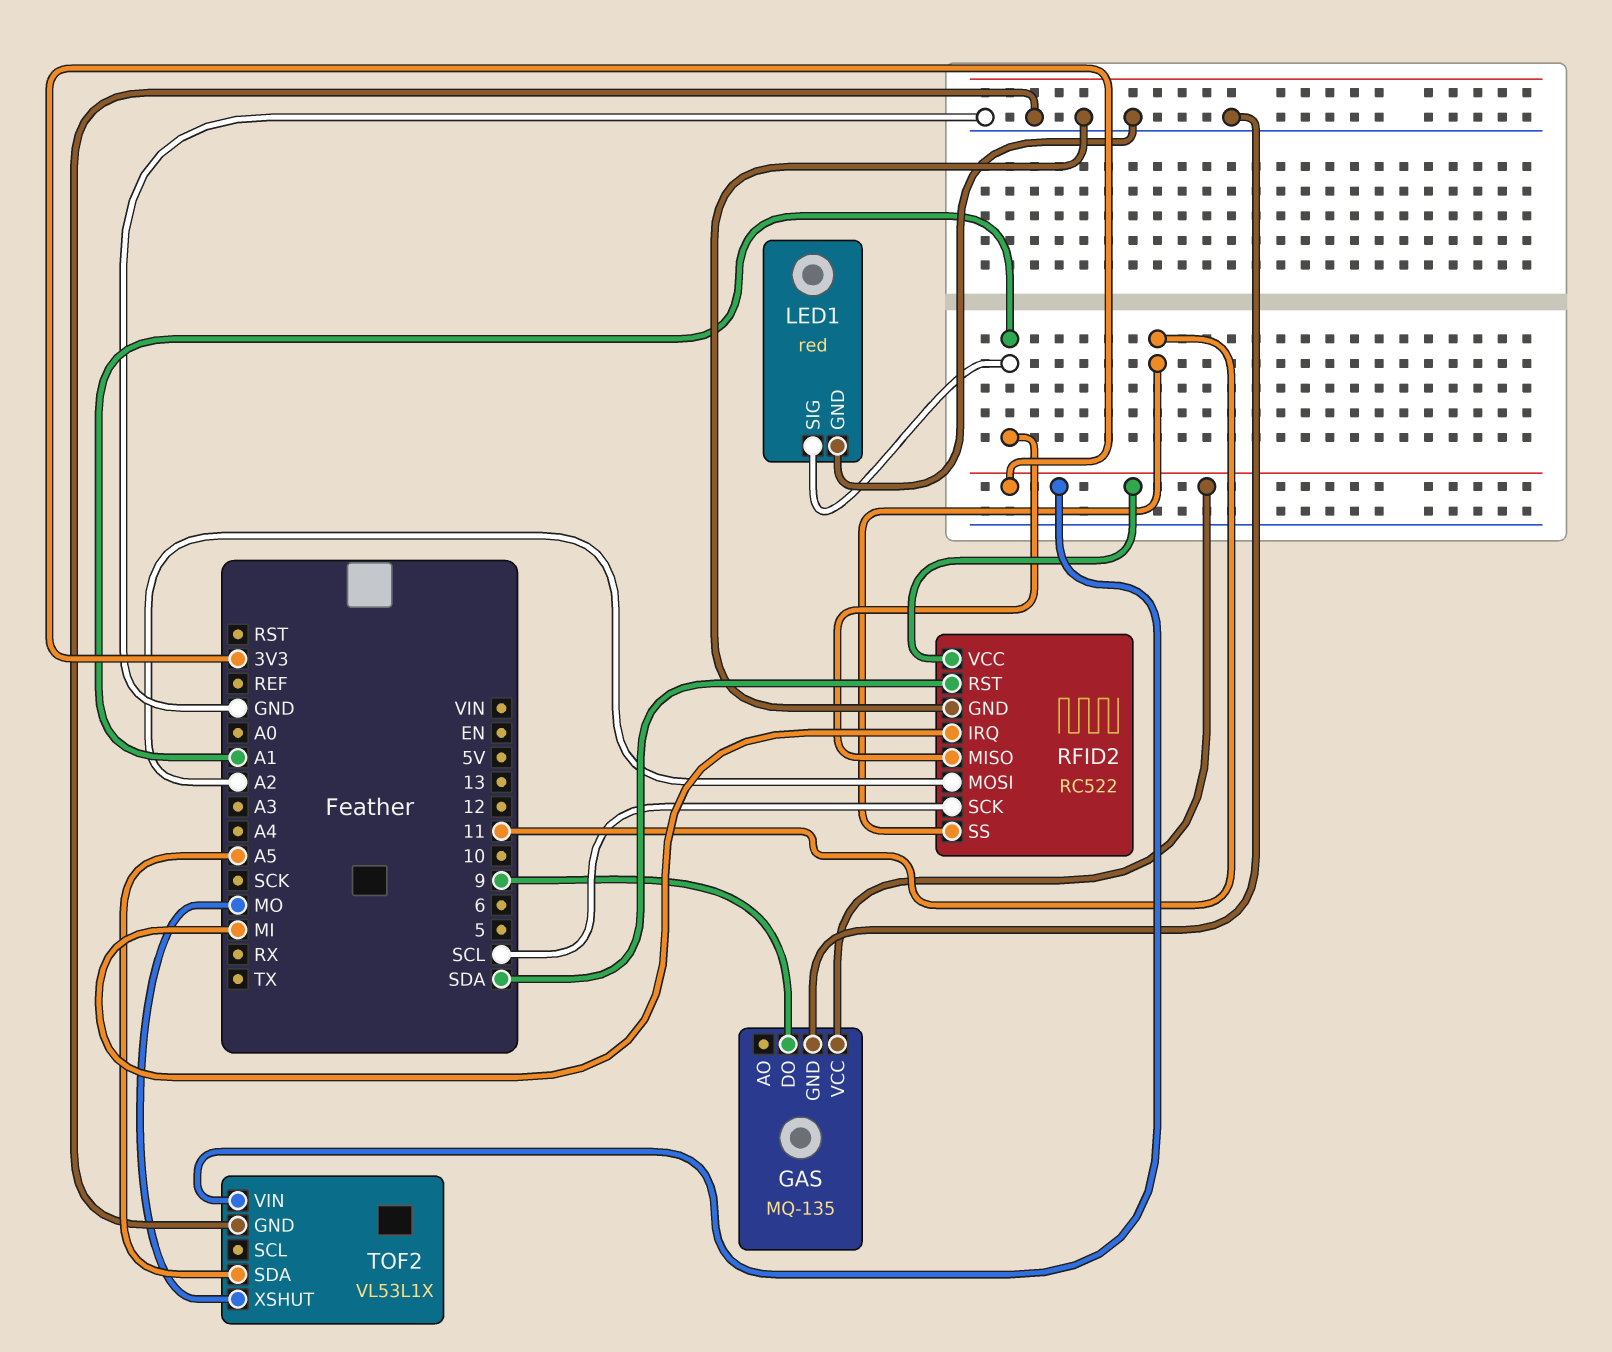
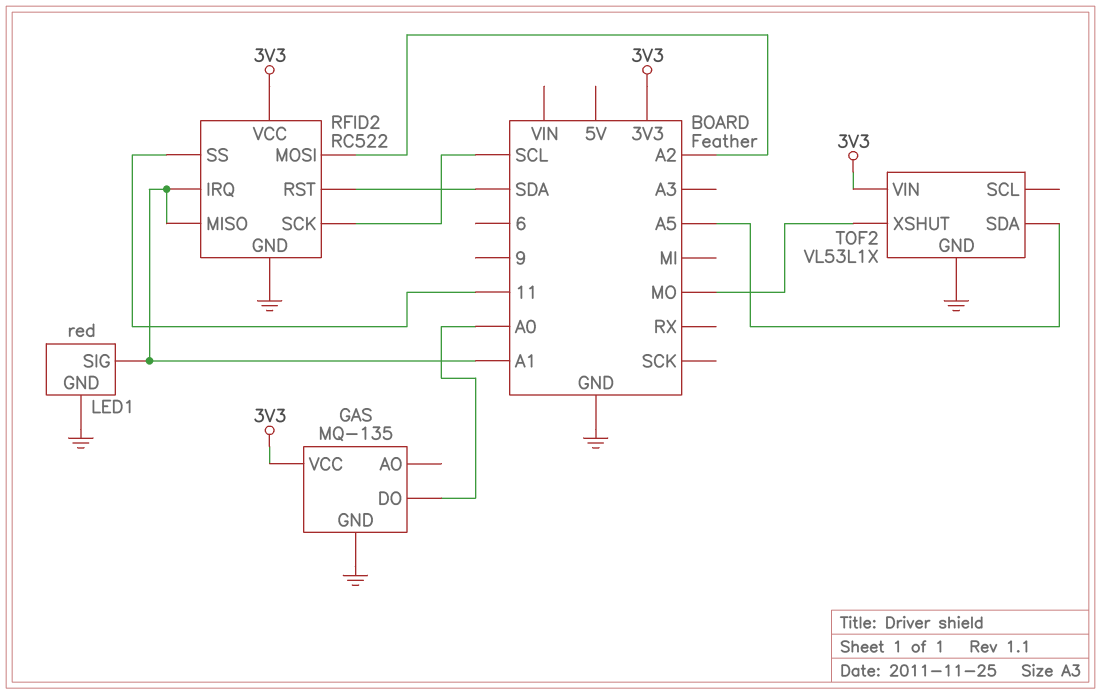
GAS pin DO: 9 -> A0
RFID2 pin IRQ: MI -> A1

